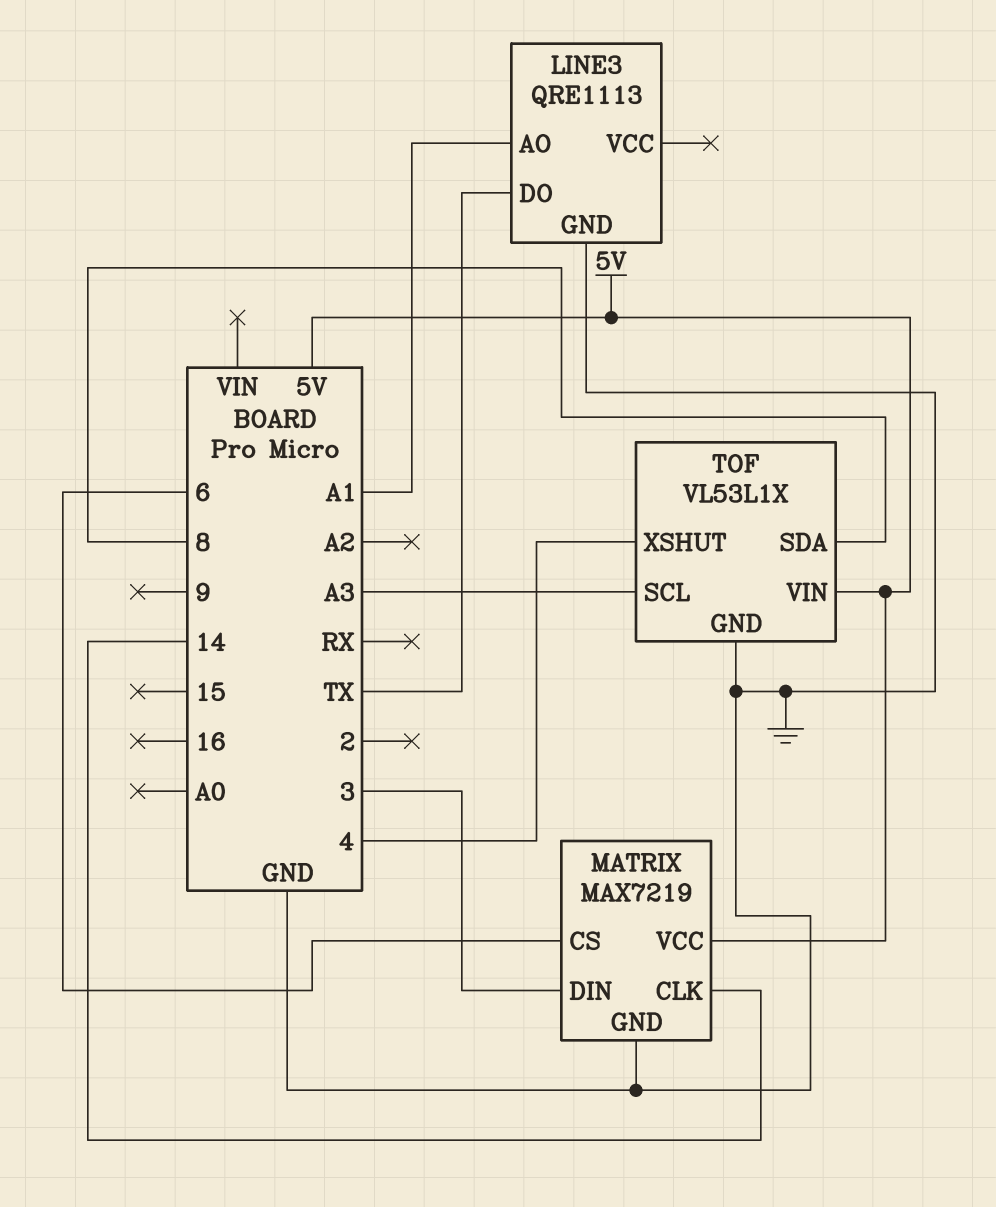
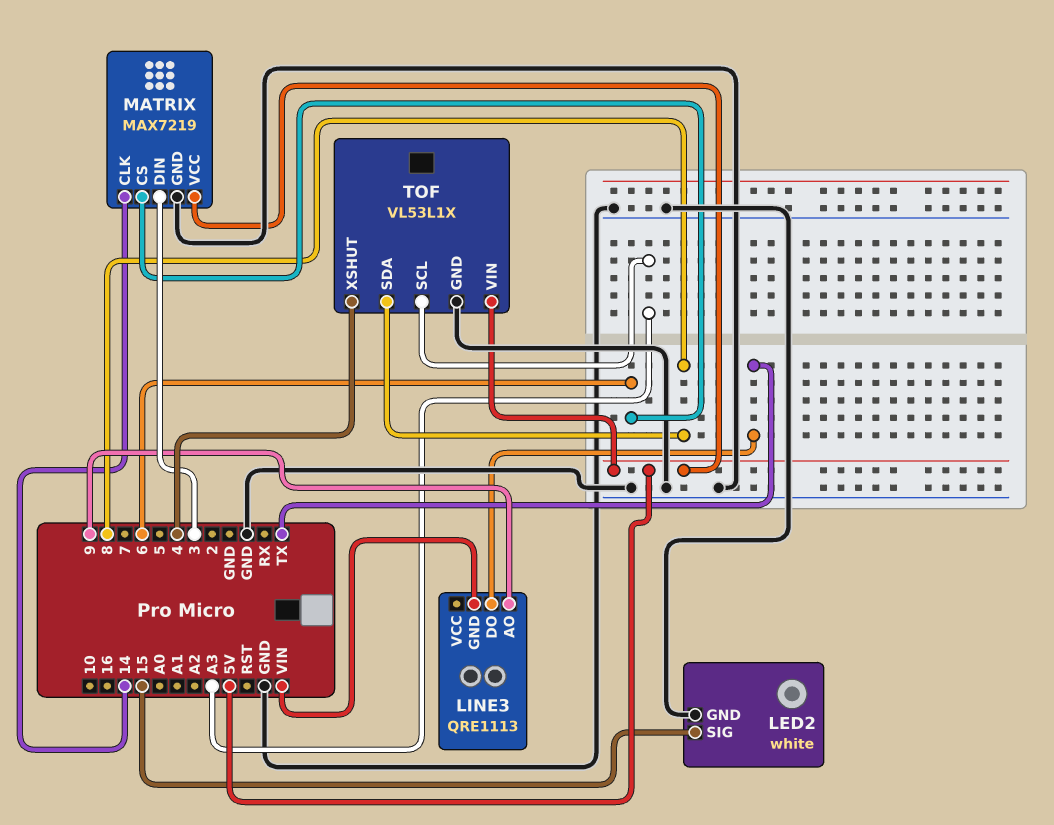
LED2: none -> white
LED2 pin GND: none -> GND
LED2 pin SIG: none -> 15
LINE3 pin AO: A1 -> 9
LINE3 pin GND: GND -> VIN

